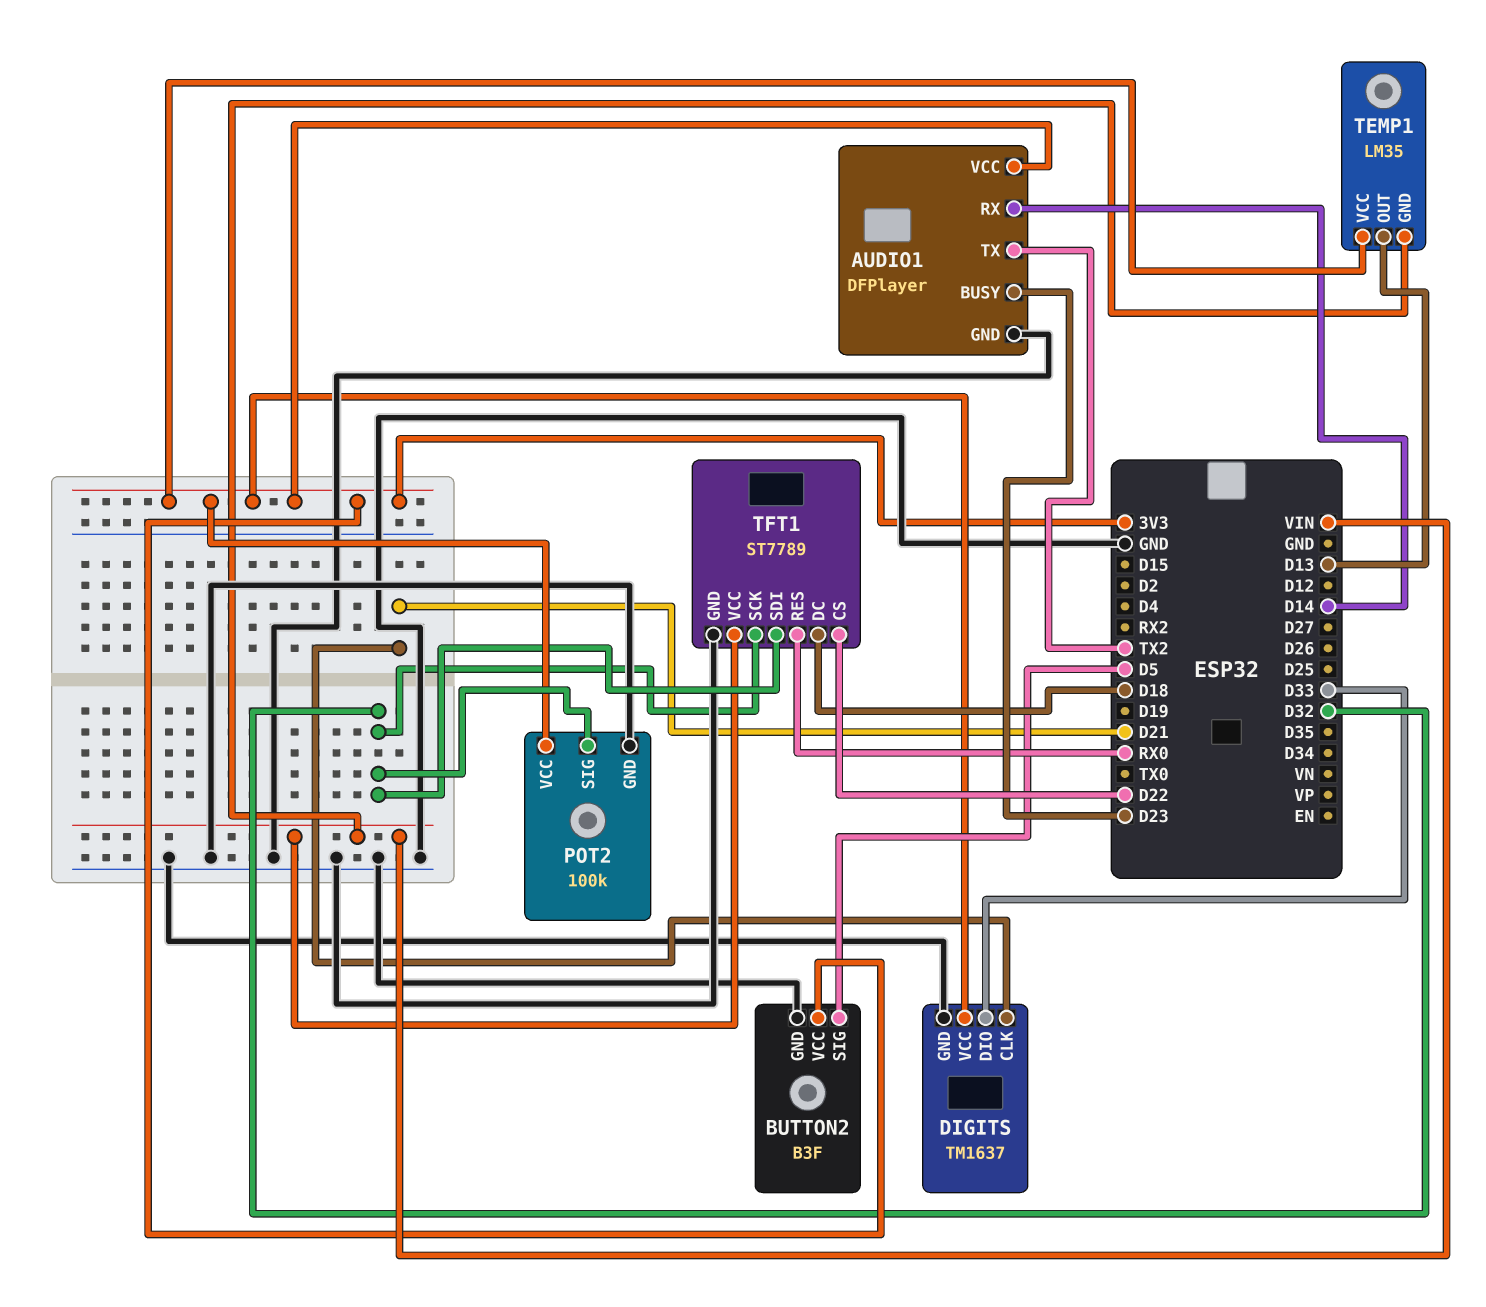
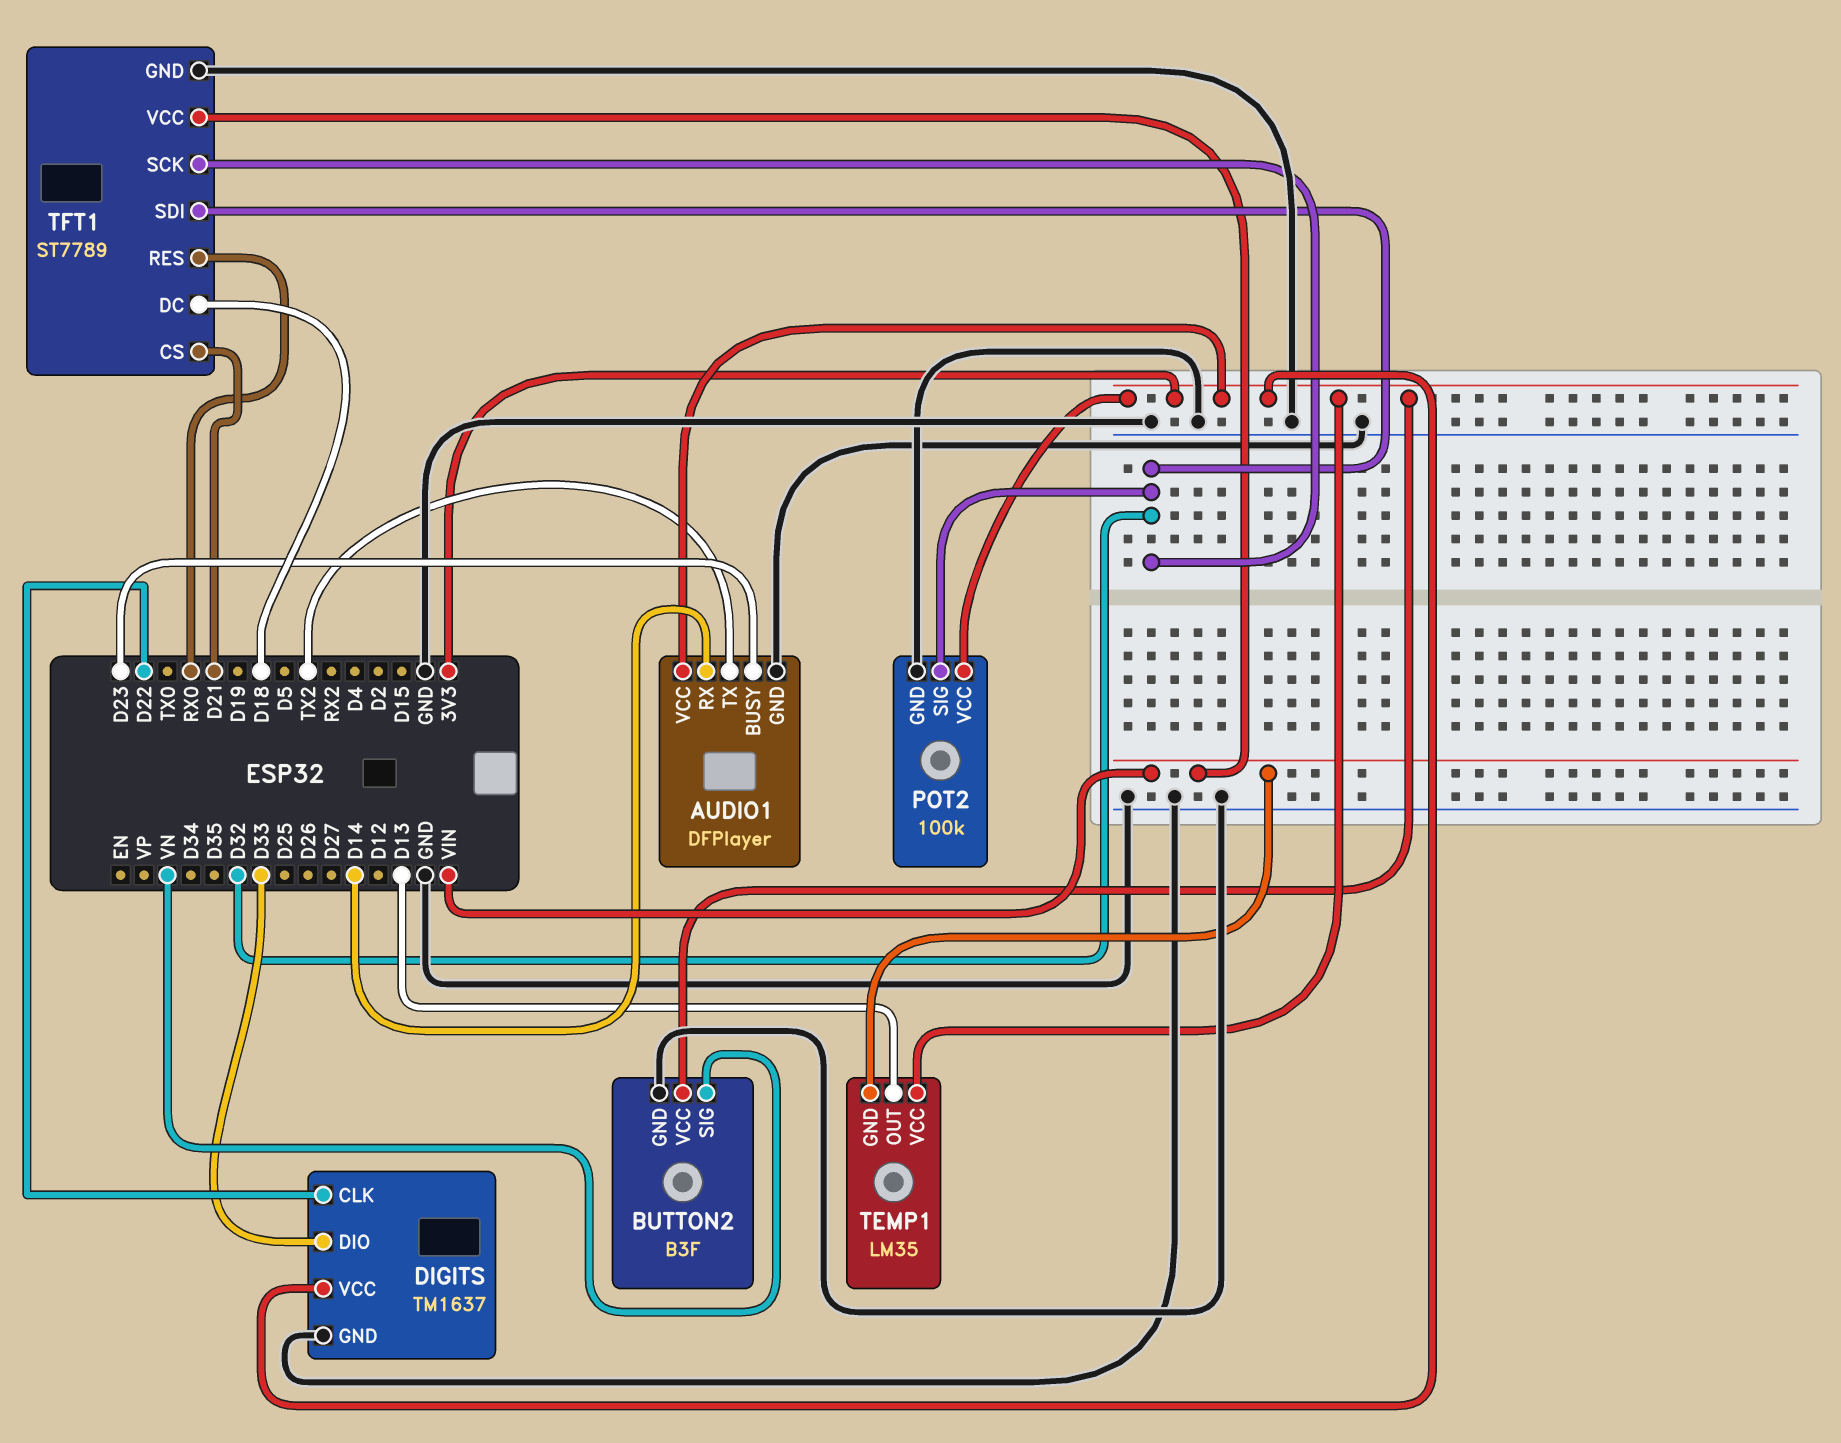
BUTTON2 pin SIG: D5 -> VN
DIGITS pin CLK: D21 -> D22
TFT1 pin CS: D22 -> D21

